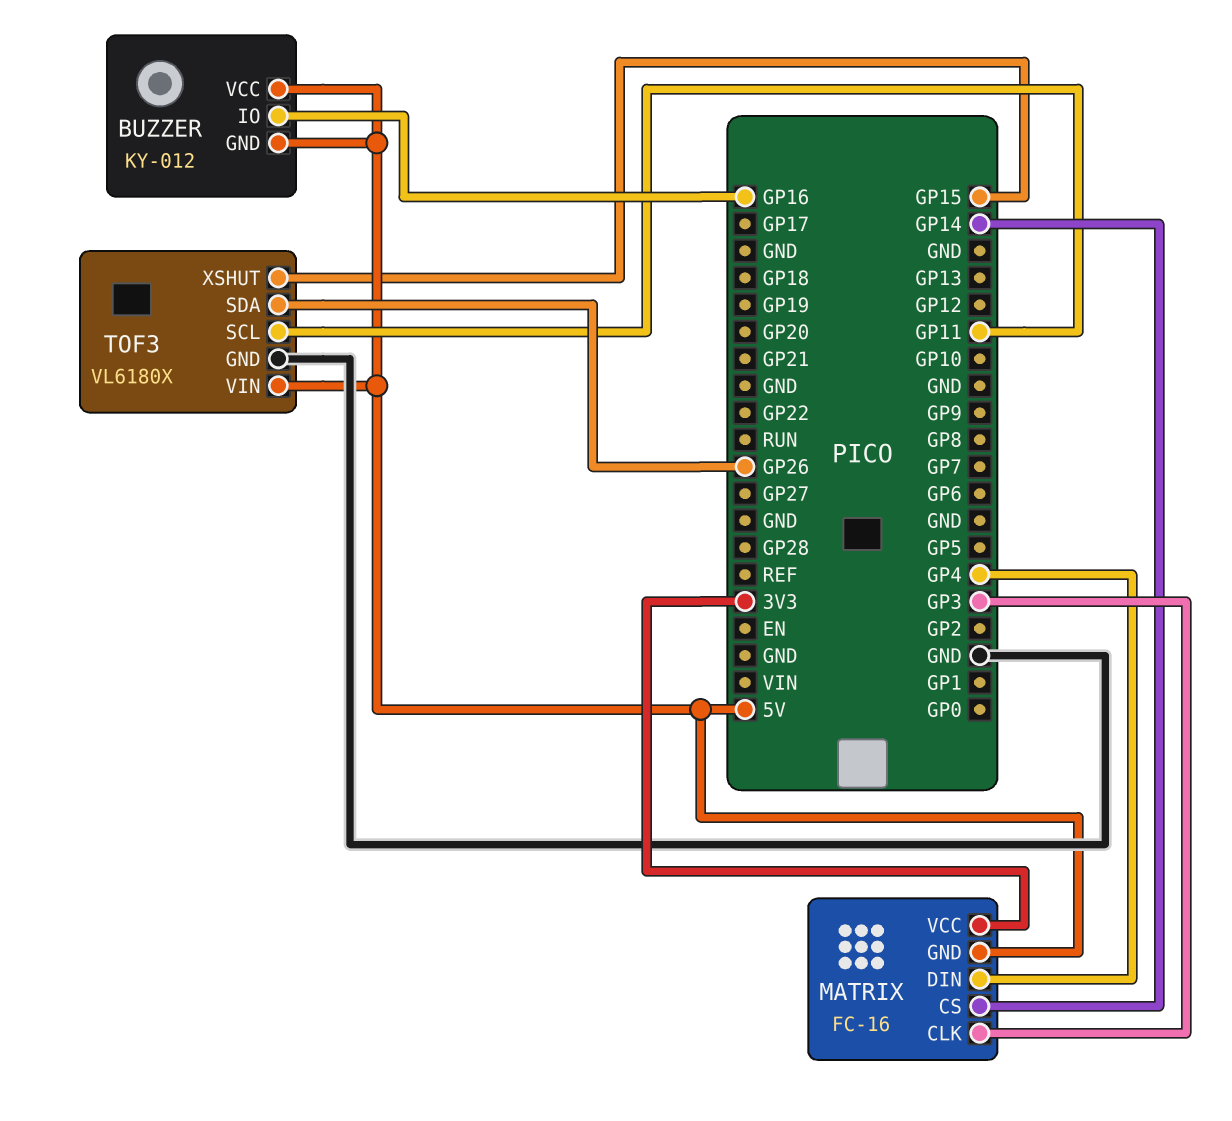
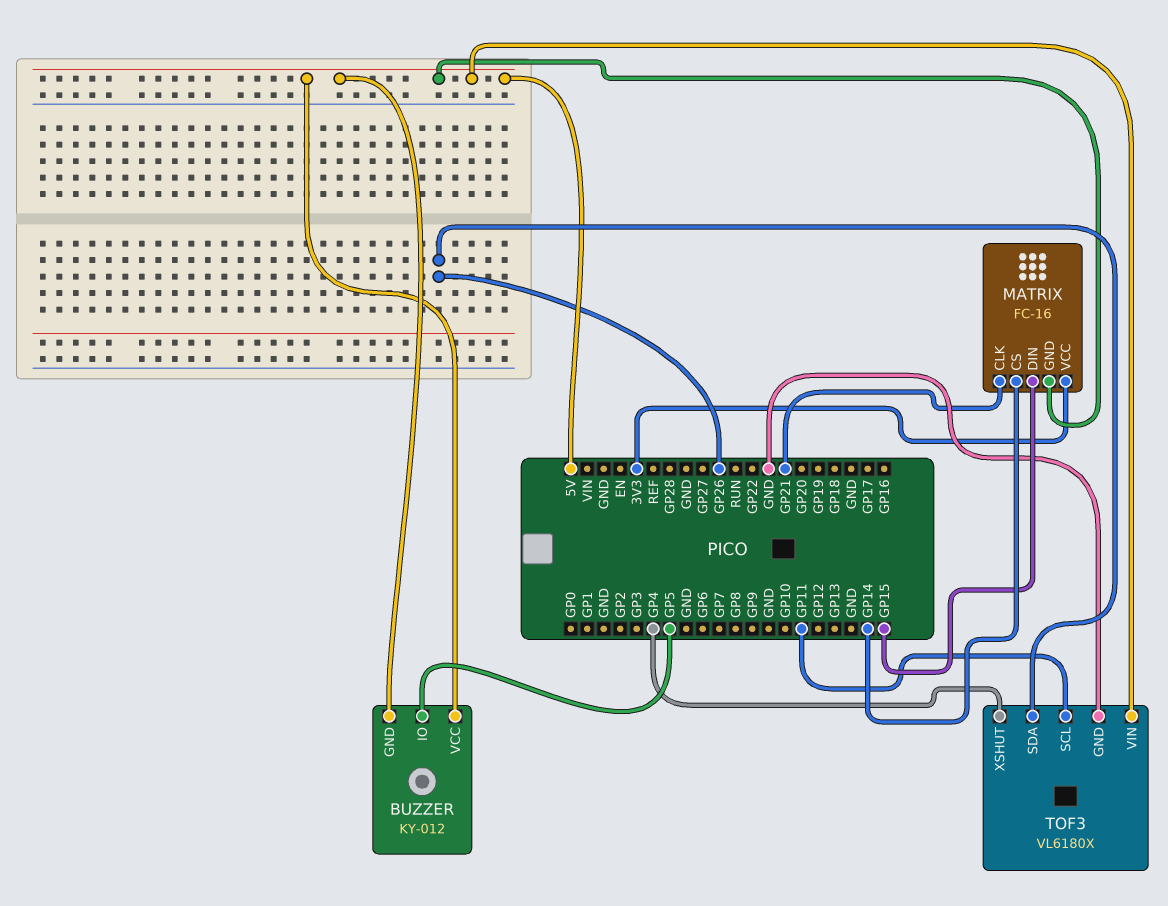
BUZZER pin IO: GP16 -> GP5
MATRIX pin CLK: GP3 -> GP21
MATRIX pin DIN: GP4 -> GP15
TOF3 pin XSHUT: GP15 -> GP4

